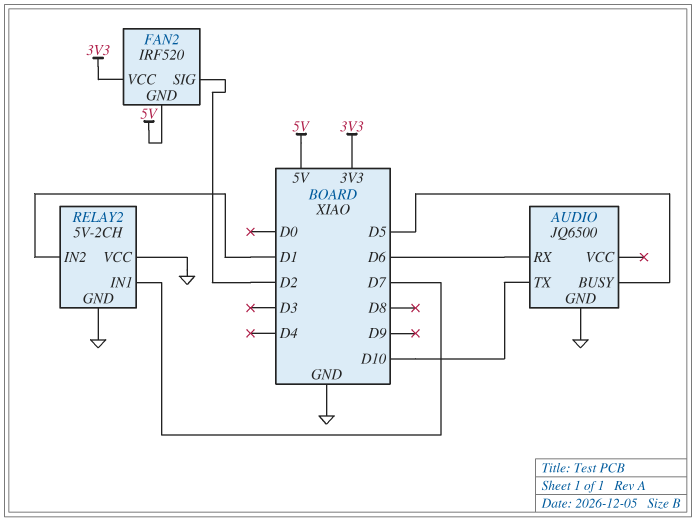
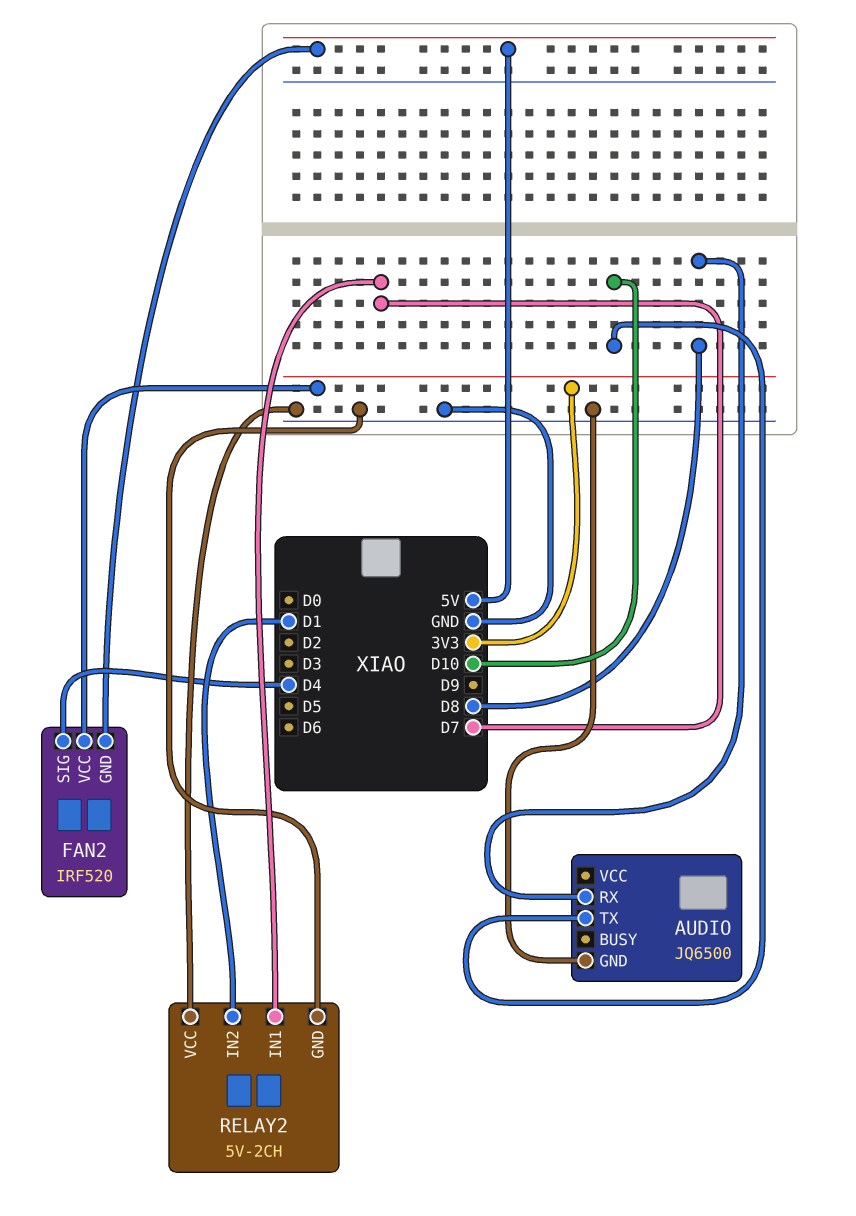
AUDIO pin BUSY: D5 -> none
AUDIO pin RX: D6 -> D8
FAN2 pin SIG: D2 -> D4

